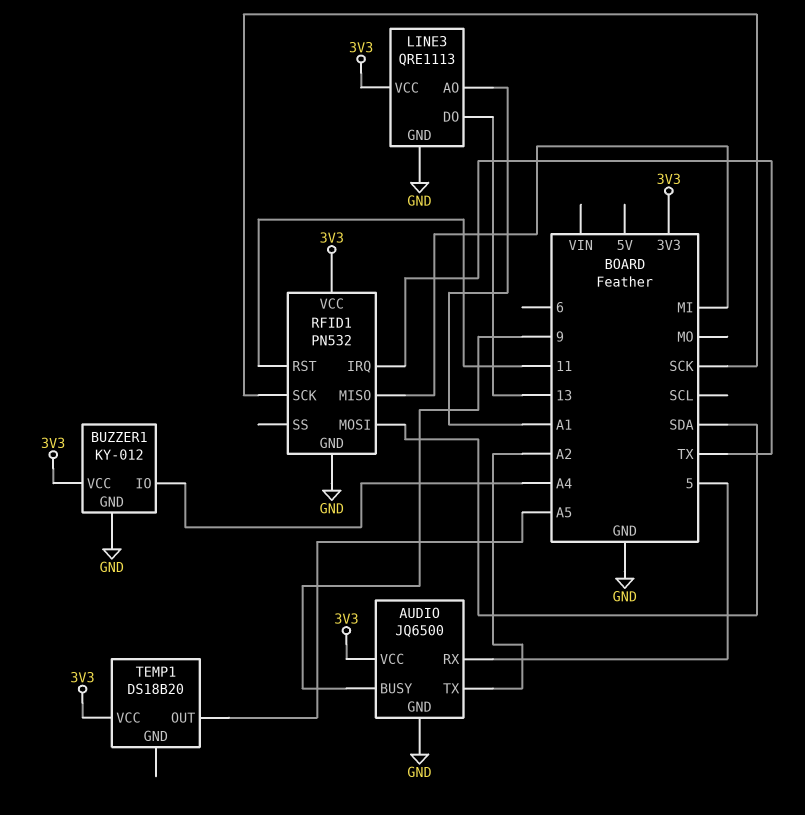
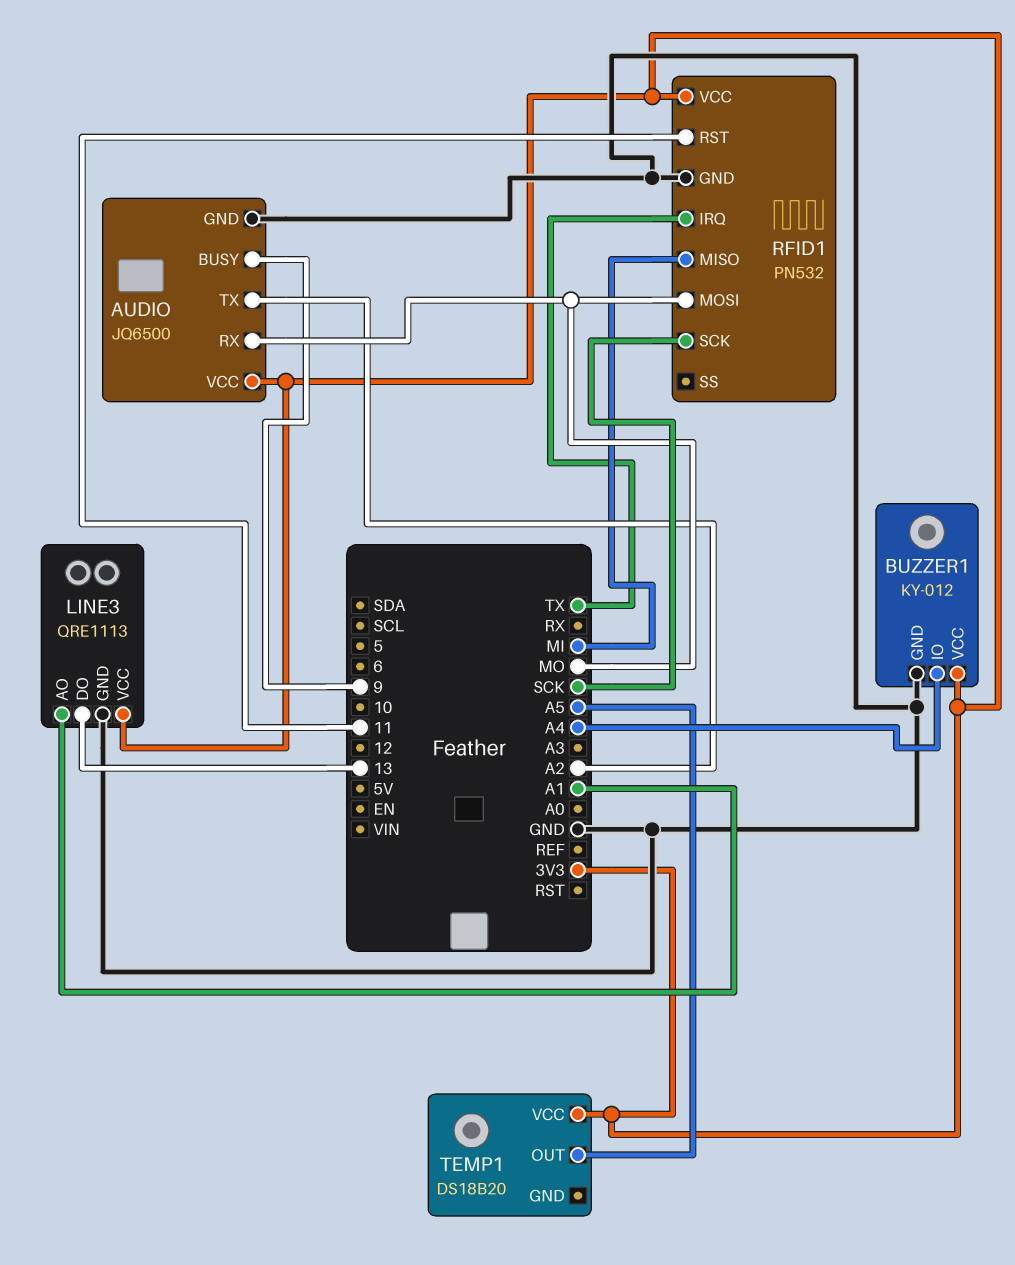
AUDIO pin RX: 5 -> MO
RFID1 pin MOSI: SDA -> MO

